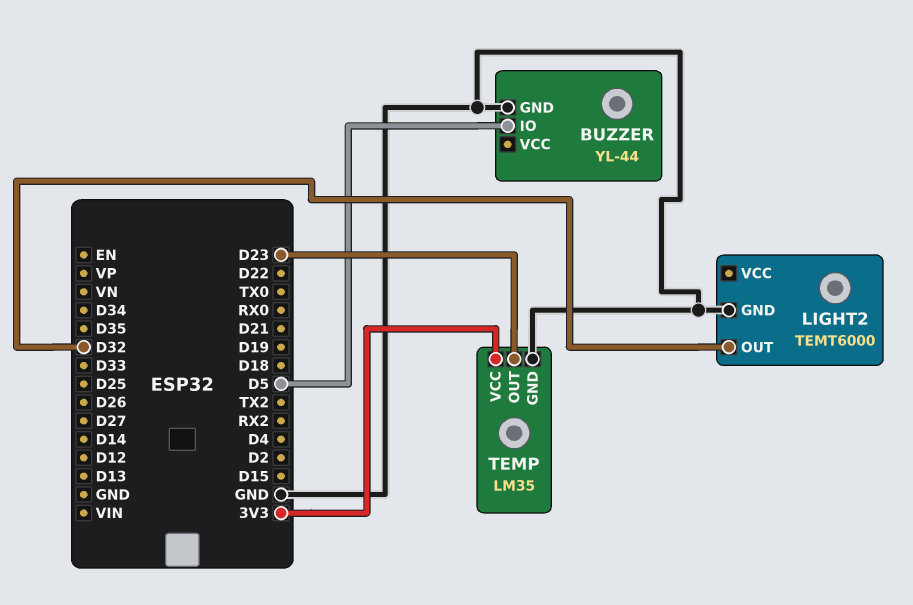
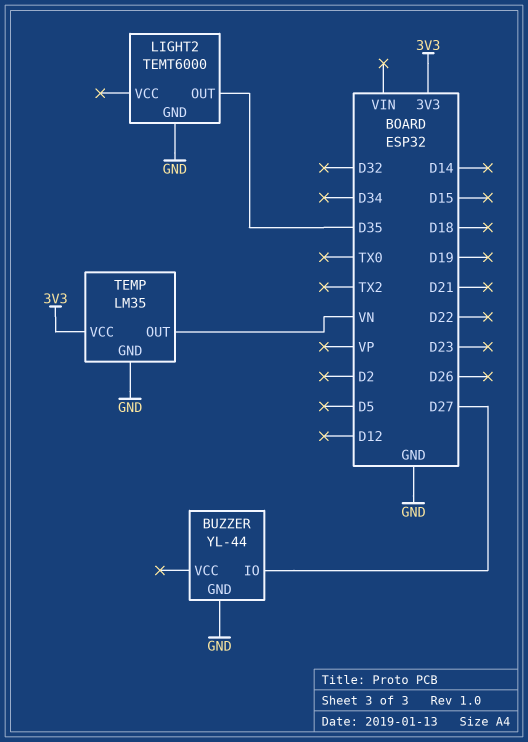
BUZZER pin IO: D5 -> D27
LIGHT2 pin OUT: D32 -> D35
TEMP pin OUT: D23 -> VN

